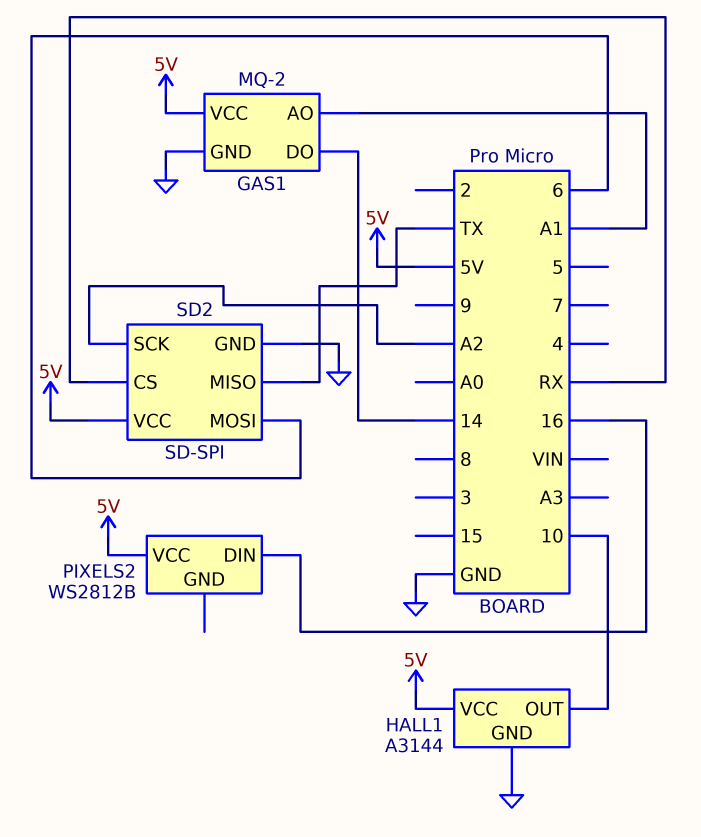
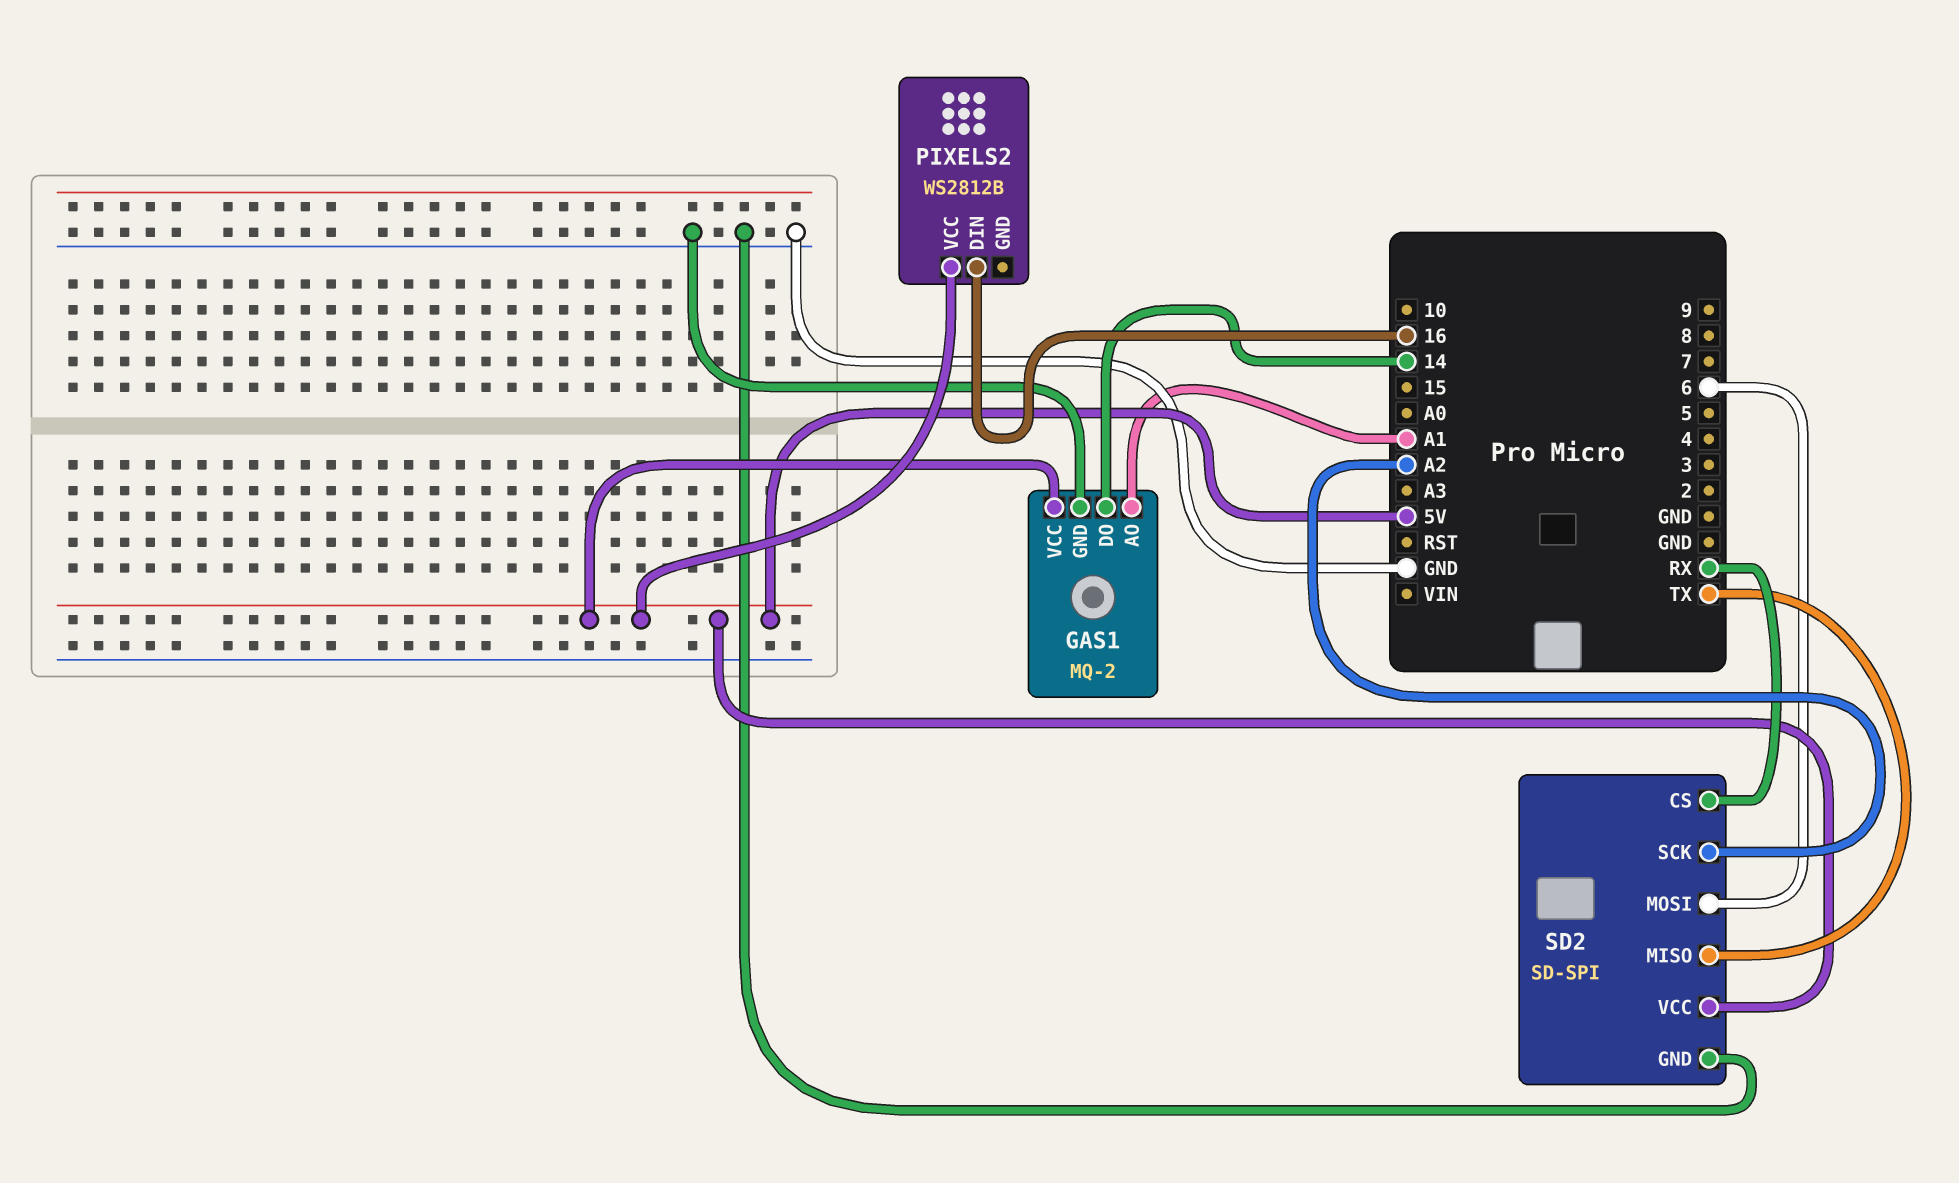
HALL1: A3144 -> none
HALL1 pin GND: GND -> none
HALL1 pin OUT: 10 -> none
HALL1 pin VCC: 5V -> none

